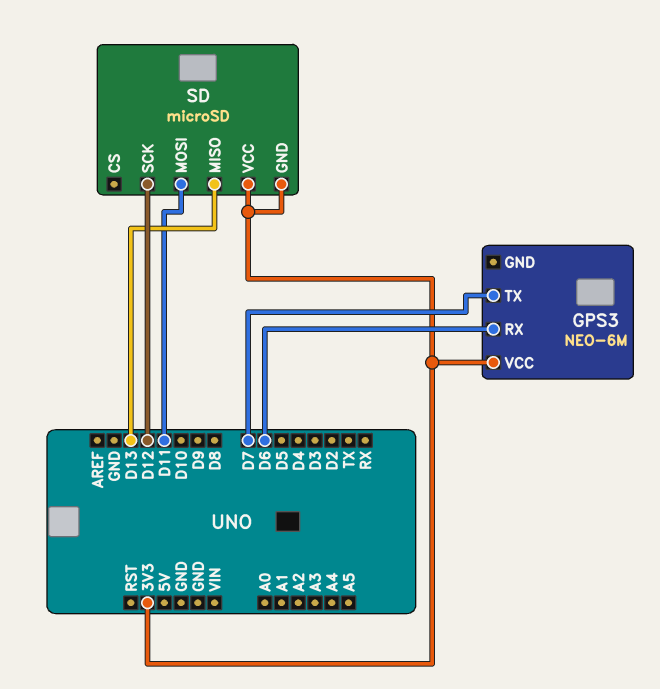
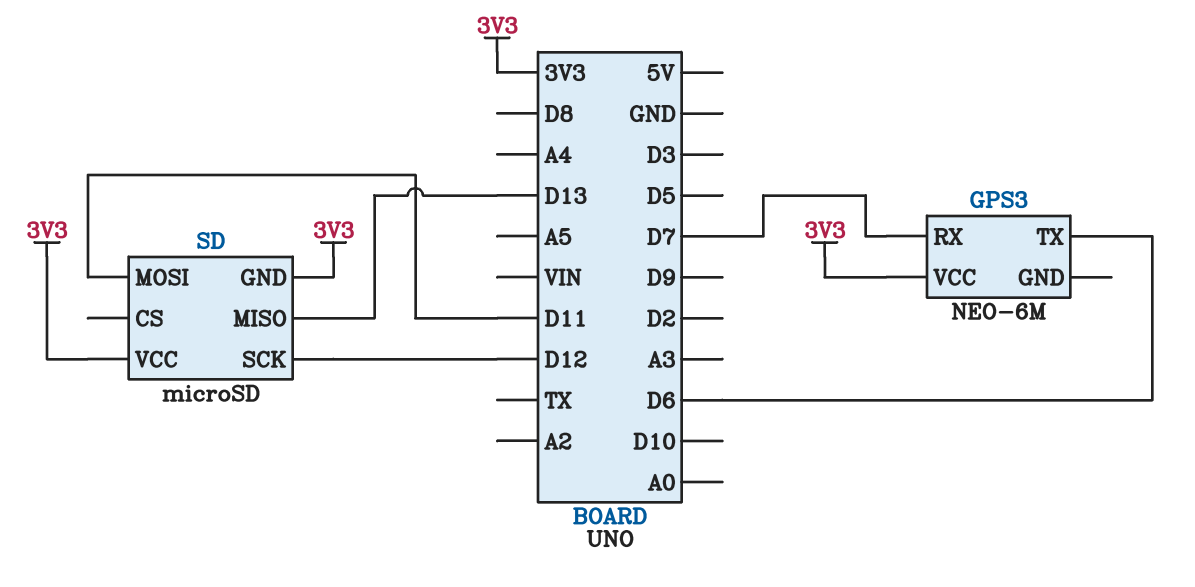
GPS3 pin RX: D6 -> D7
GPS3 pin TX: D7 -> D6

